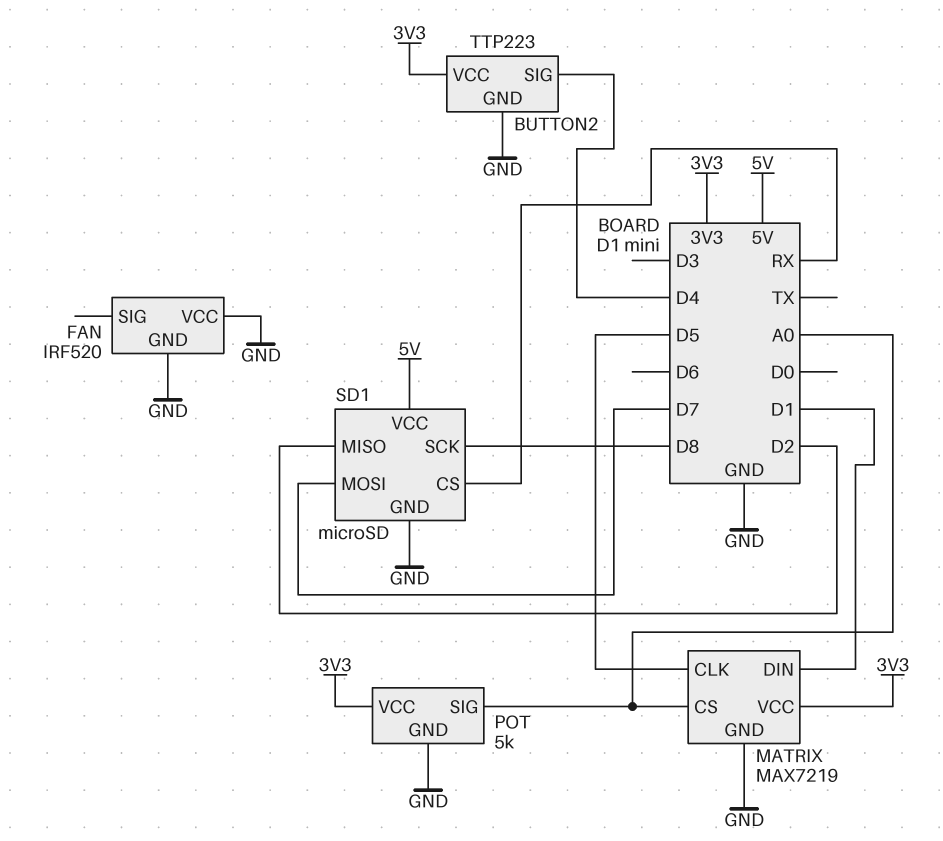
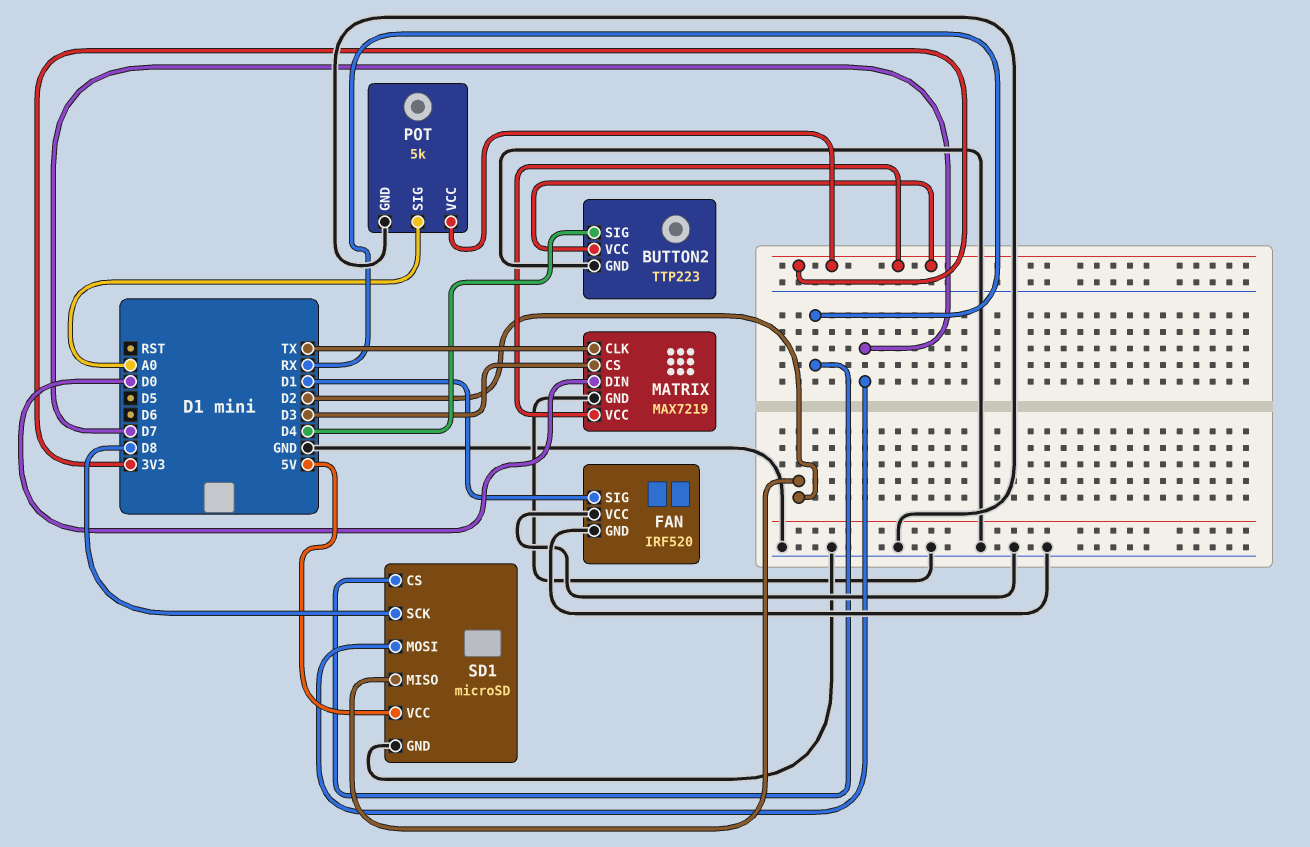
FAN pin SIG: none -> D1
MATRIX pin CLK: D5 -> TX
MATRIX pin CS: A0 -> D3
MATRIX pin DIN: D1 -> D0

